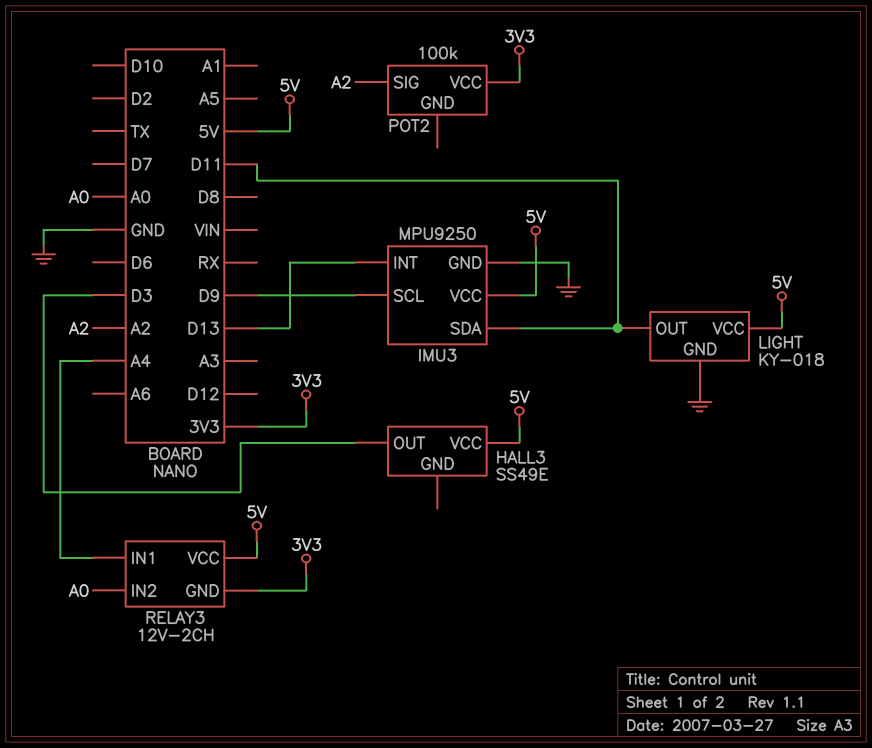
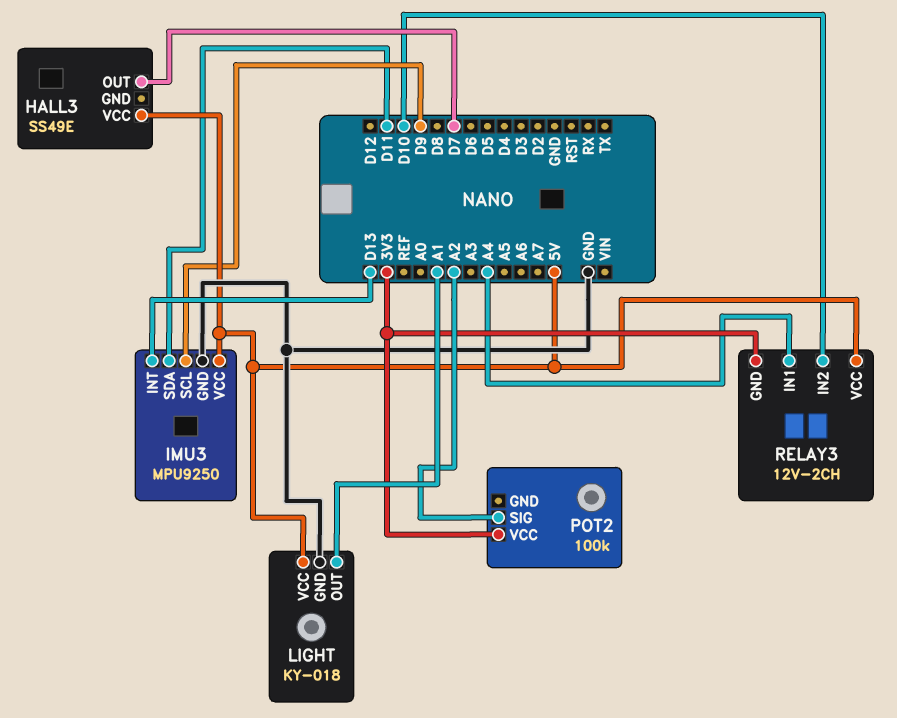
HALL3 pin OUT: D3 -> D7
LIGHT pin OUT: D11 -> A1
RELAY3 pin IN2: A0 -> D10

